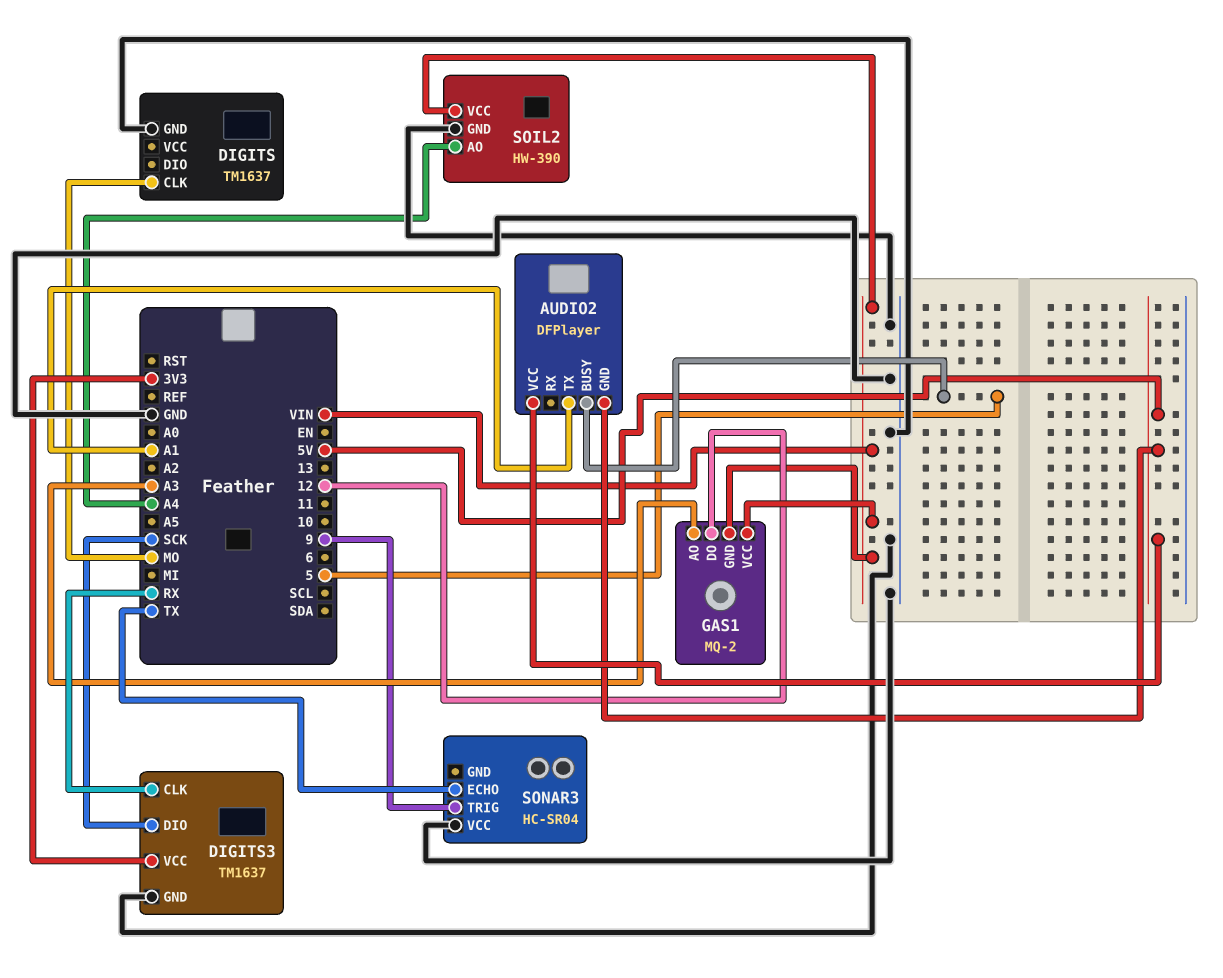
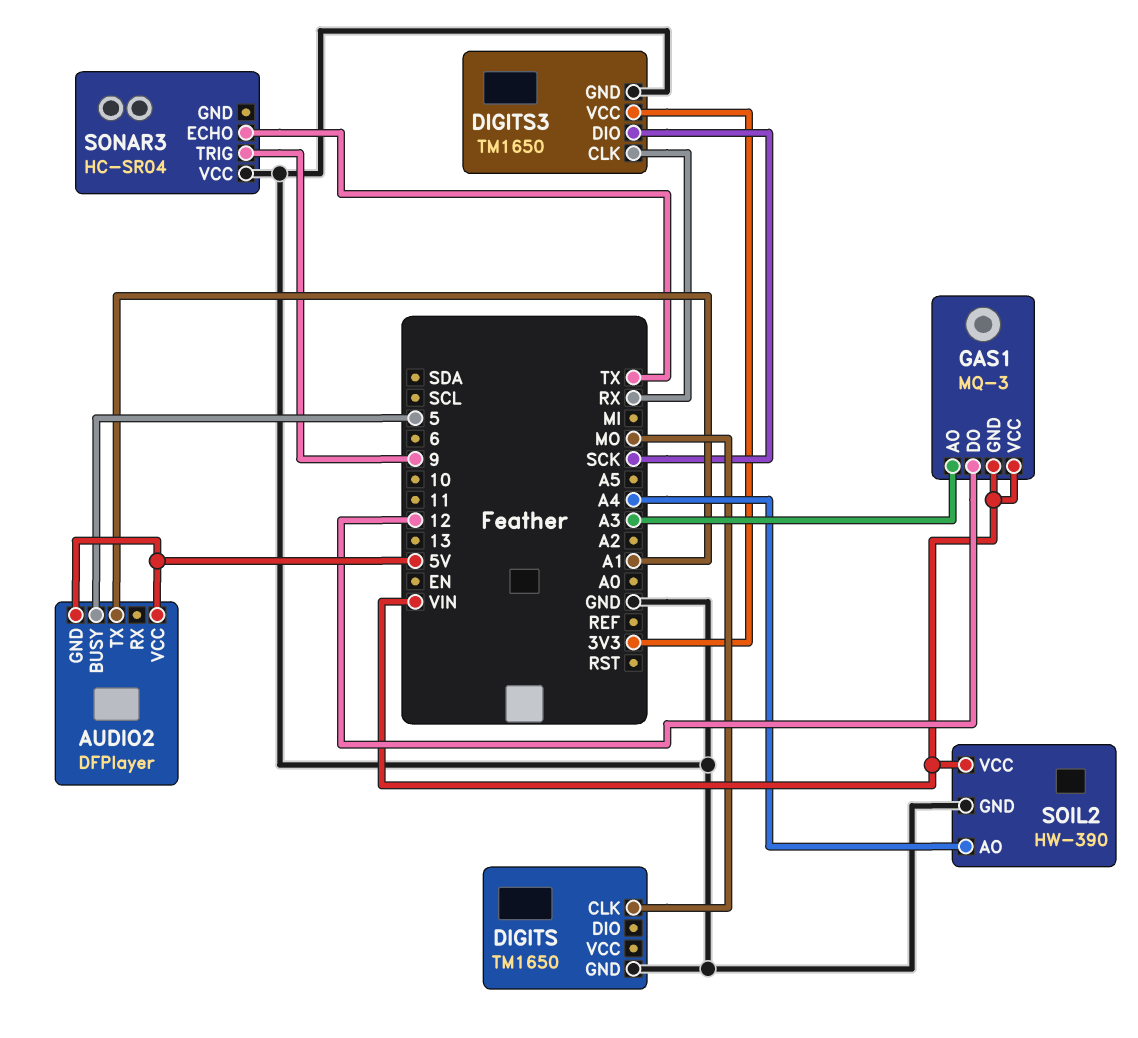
DIGITS: TM1637 -> TM1650
DIGITS3: TM1637 -> TM1650
GAS1: MQ-2 -> MQ-3

